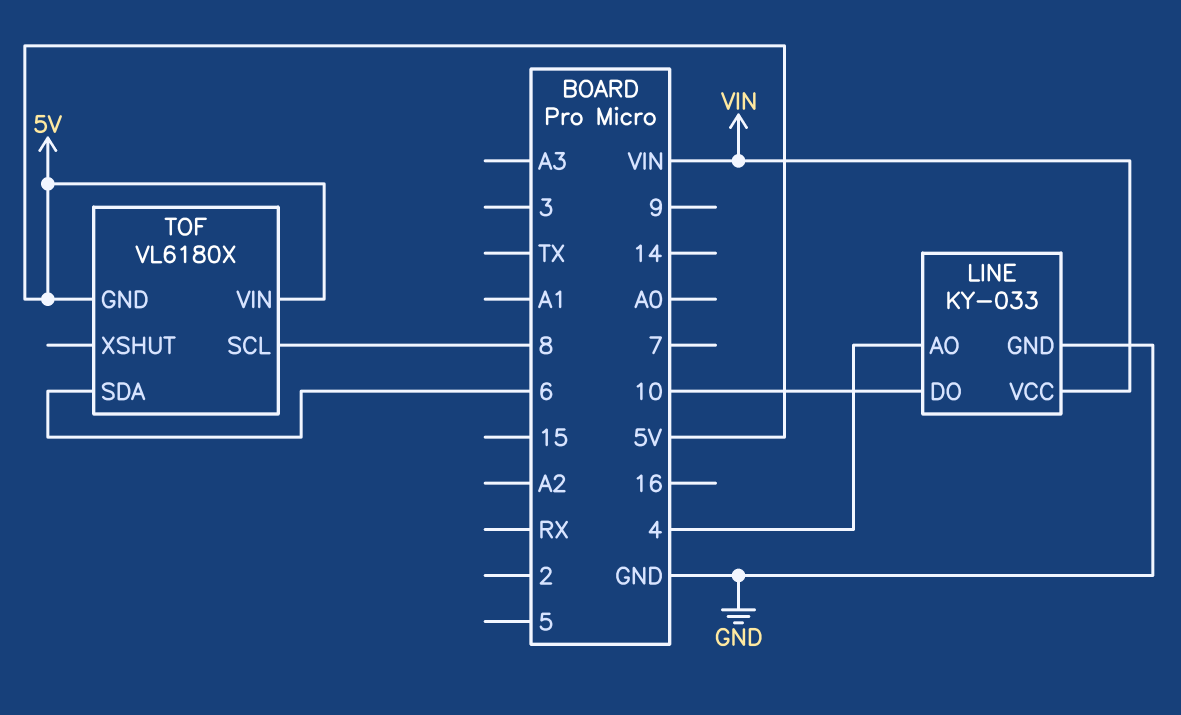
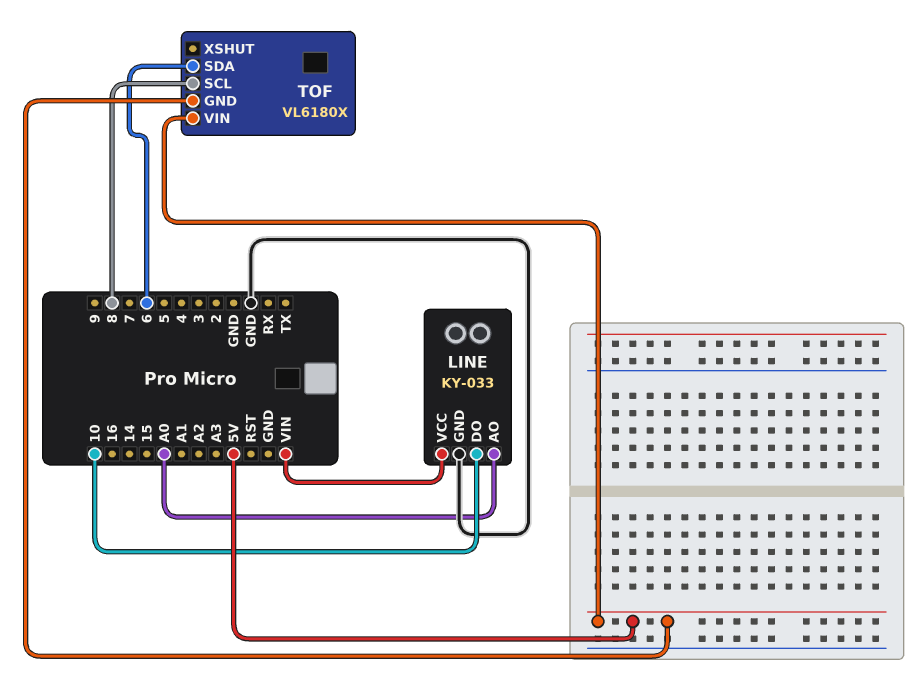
LINE pin AO: 4 -> A0

